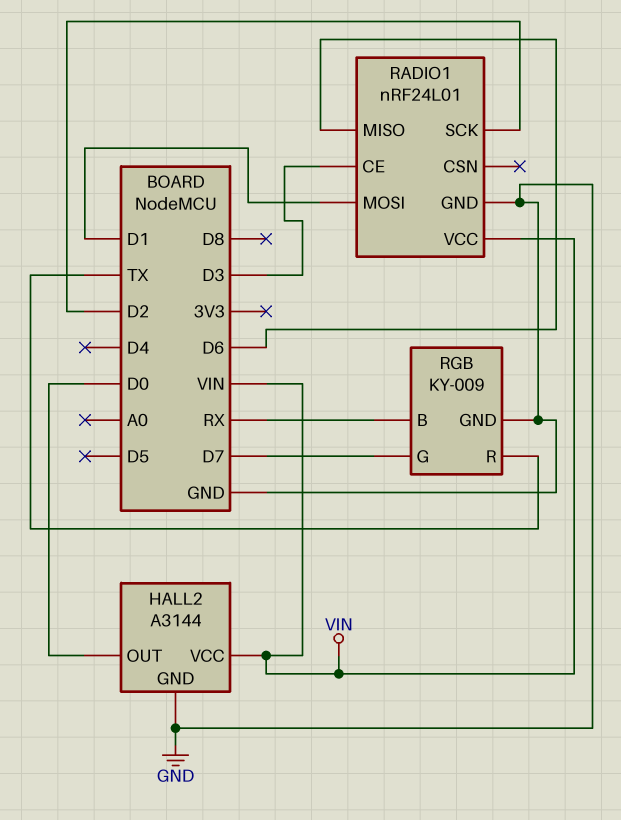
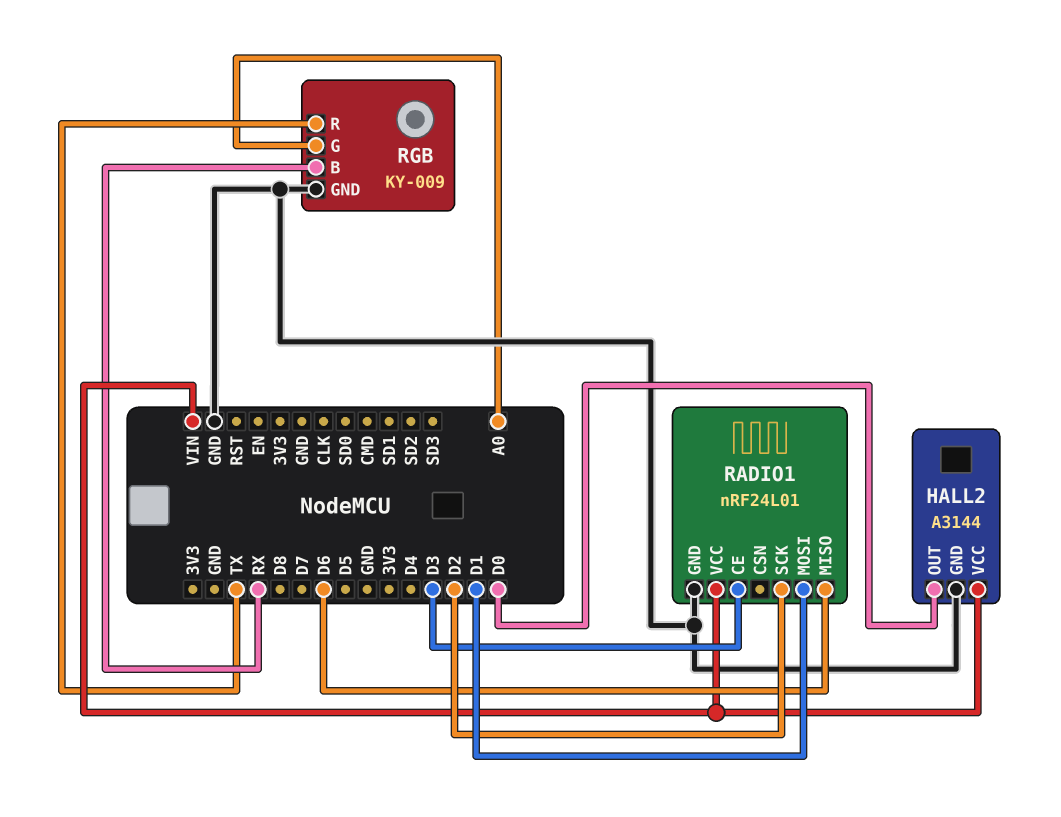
RGB pin G: D7 -> A0

